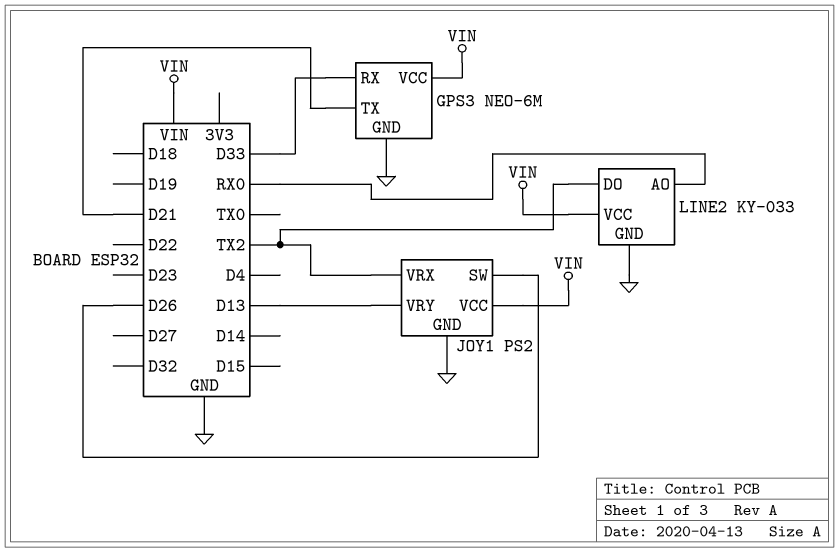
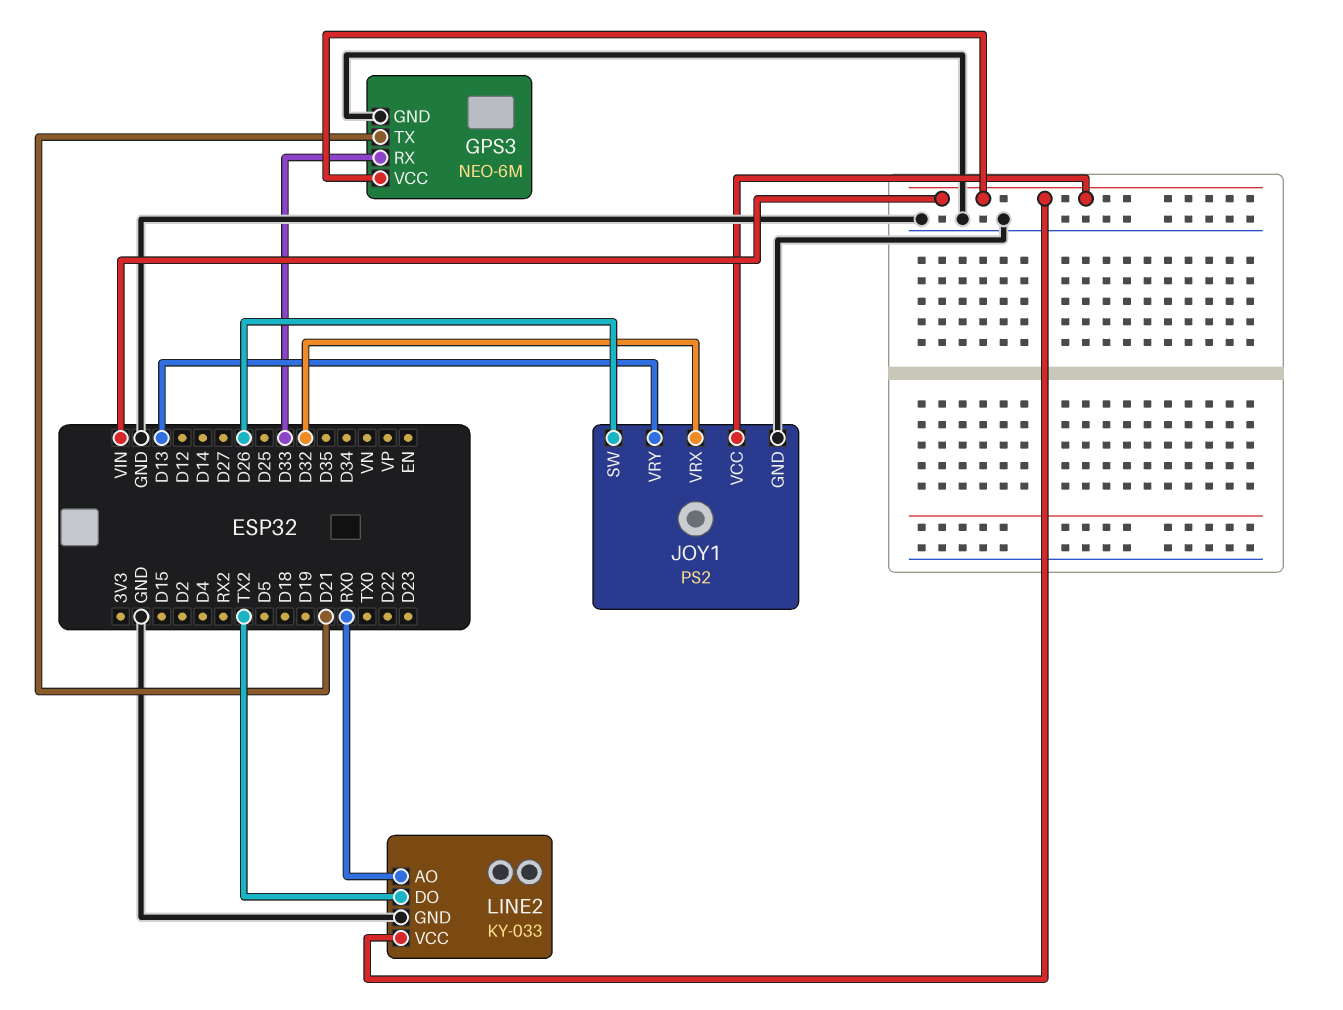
JOY1 pin VRX: TX2 -> D32

